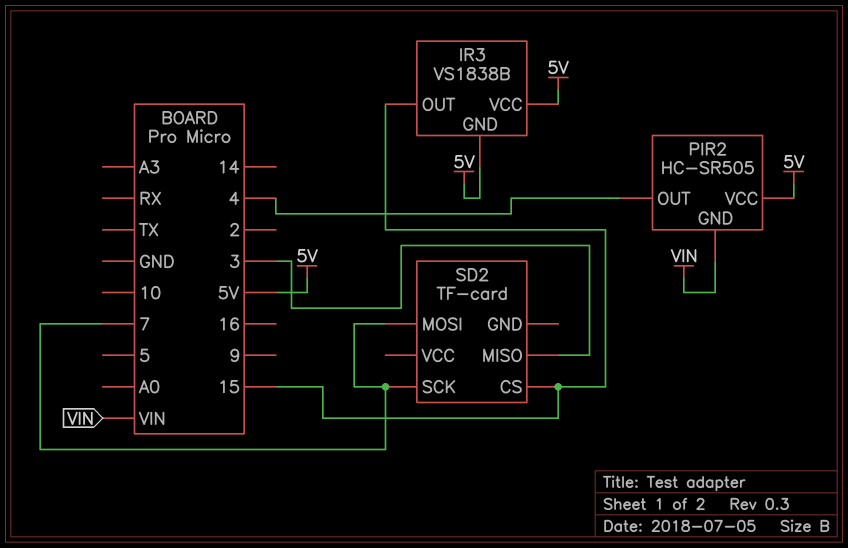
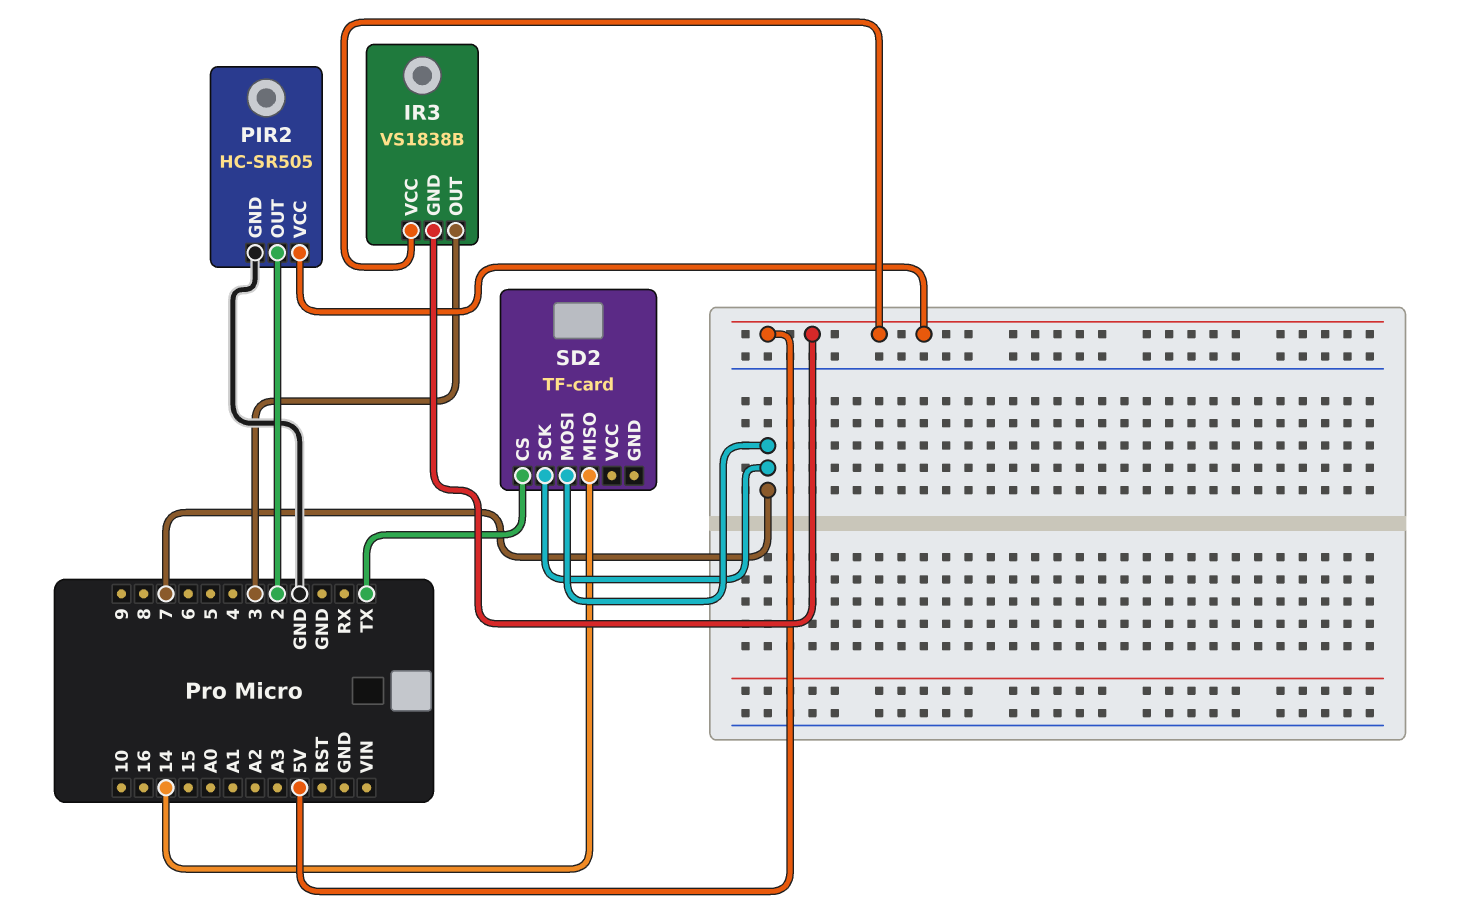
IR3 pin OUT: 15 -> 3
PIR2 pin GND: VIN -> GND
PIR2 pin OUT: 4 -> 2
SD2 pin CS: 15 -> TX
SD2 pin MISO: 3 -> 14

